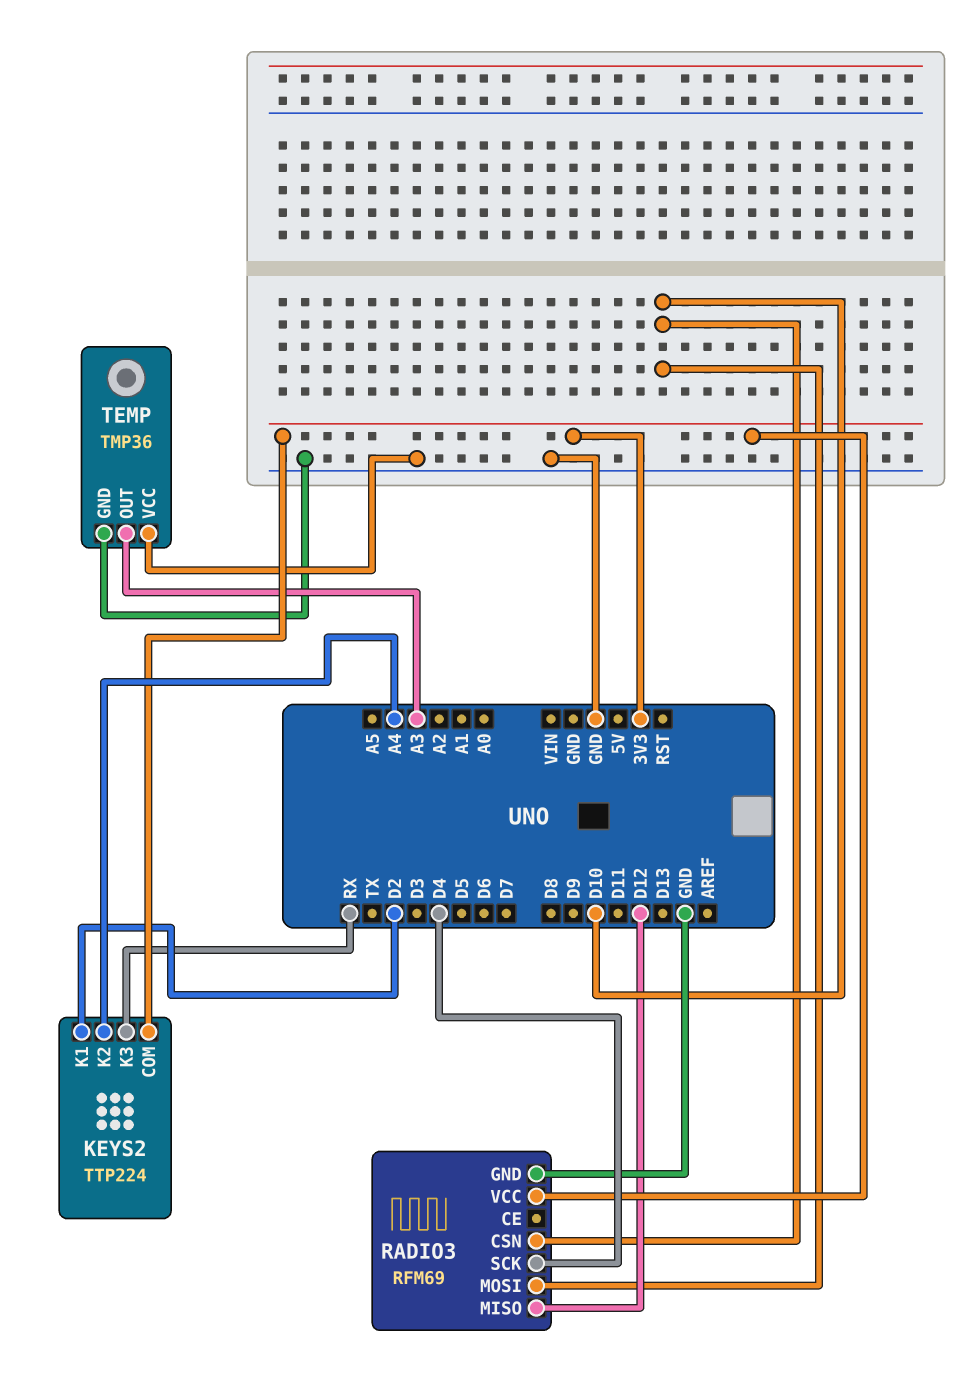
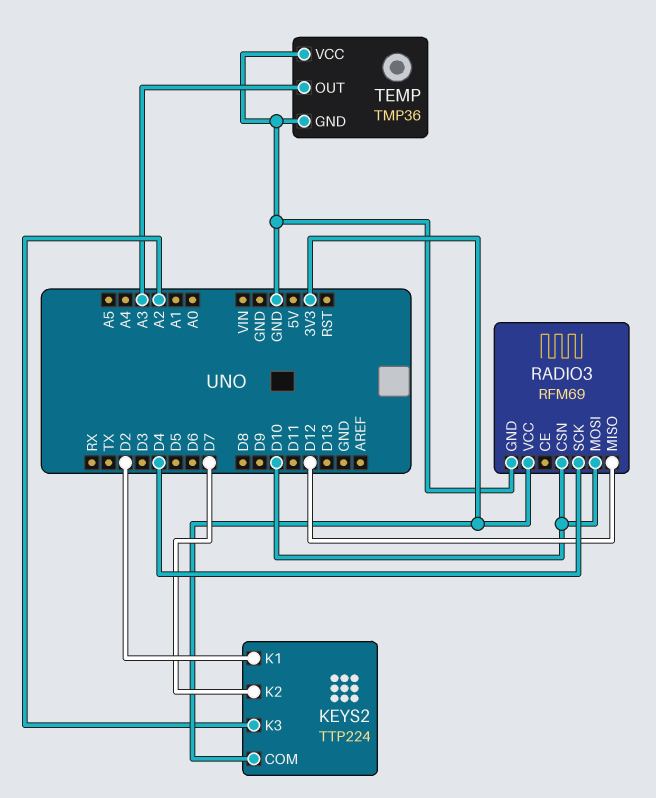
KEYS2 pin K2: A4 -> D7
KEYS2 pin K3: RX -> A2

